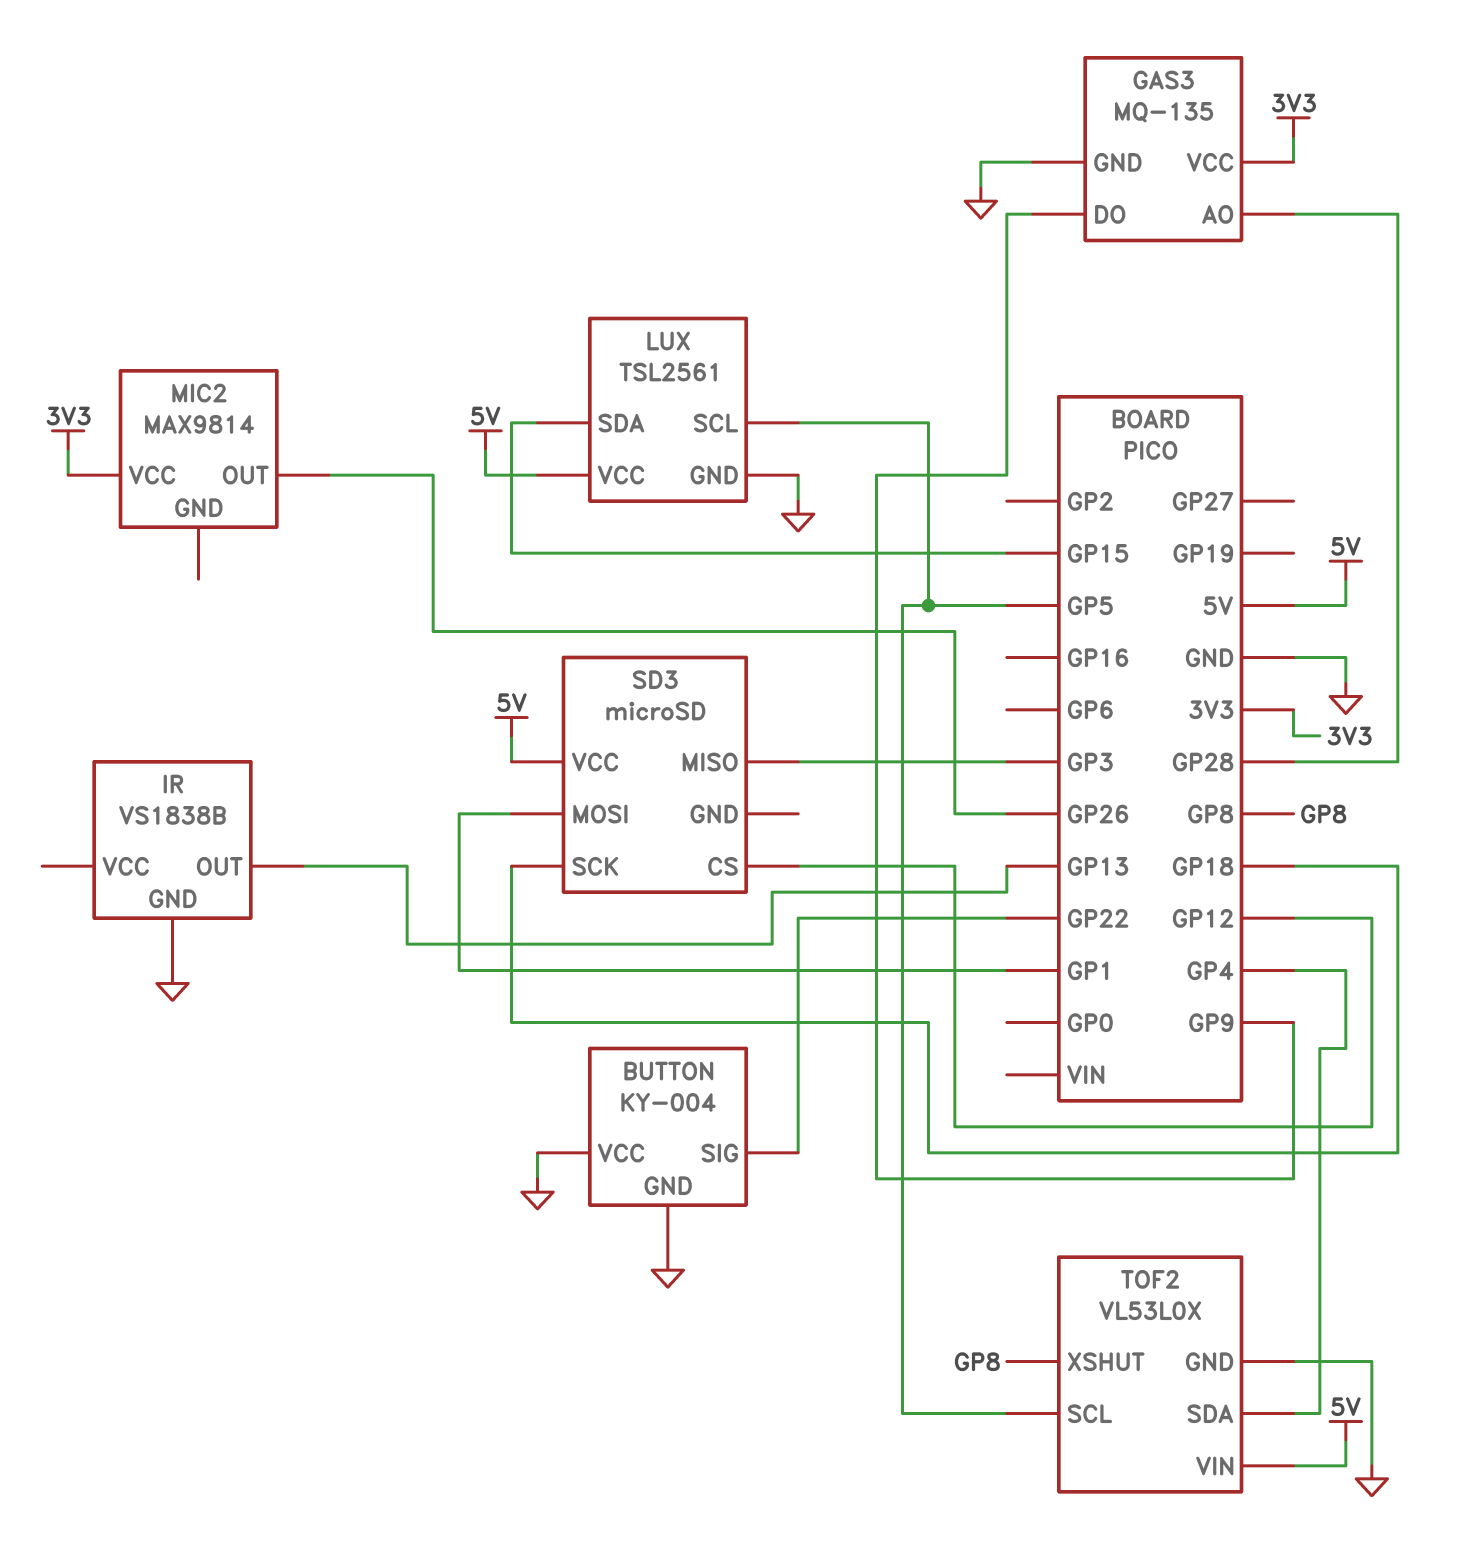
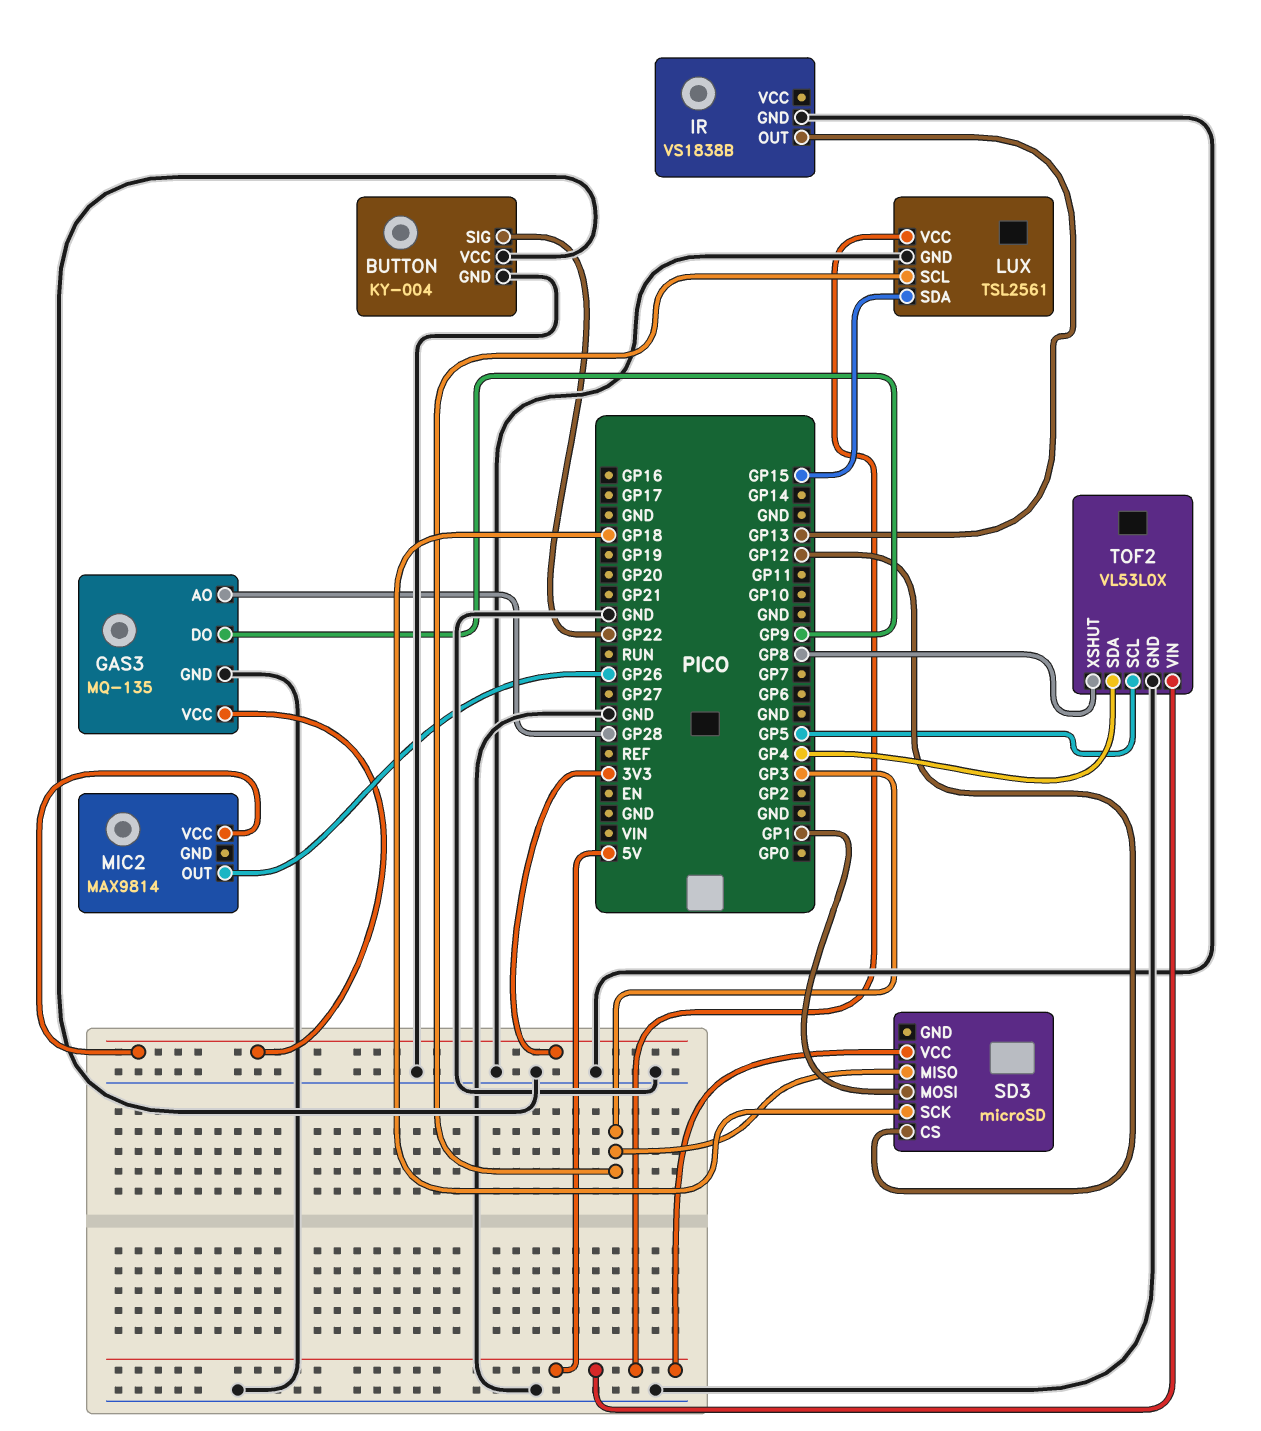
LUX pin SCL: GP5 -> GP3

